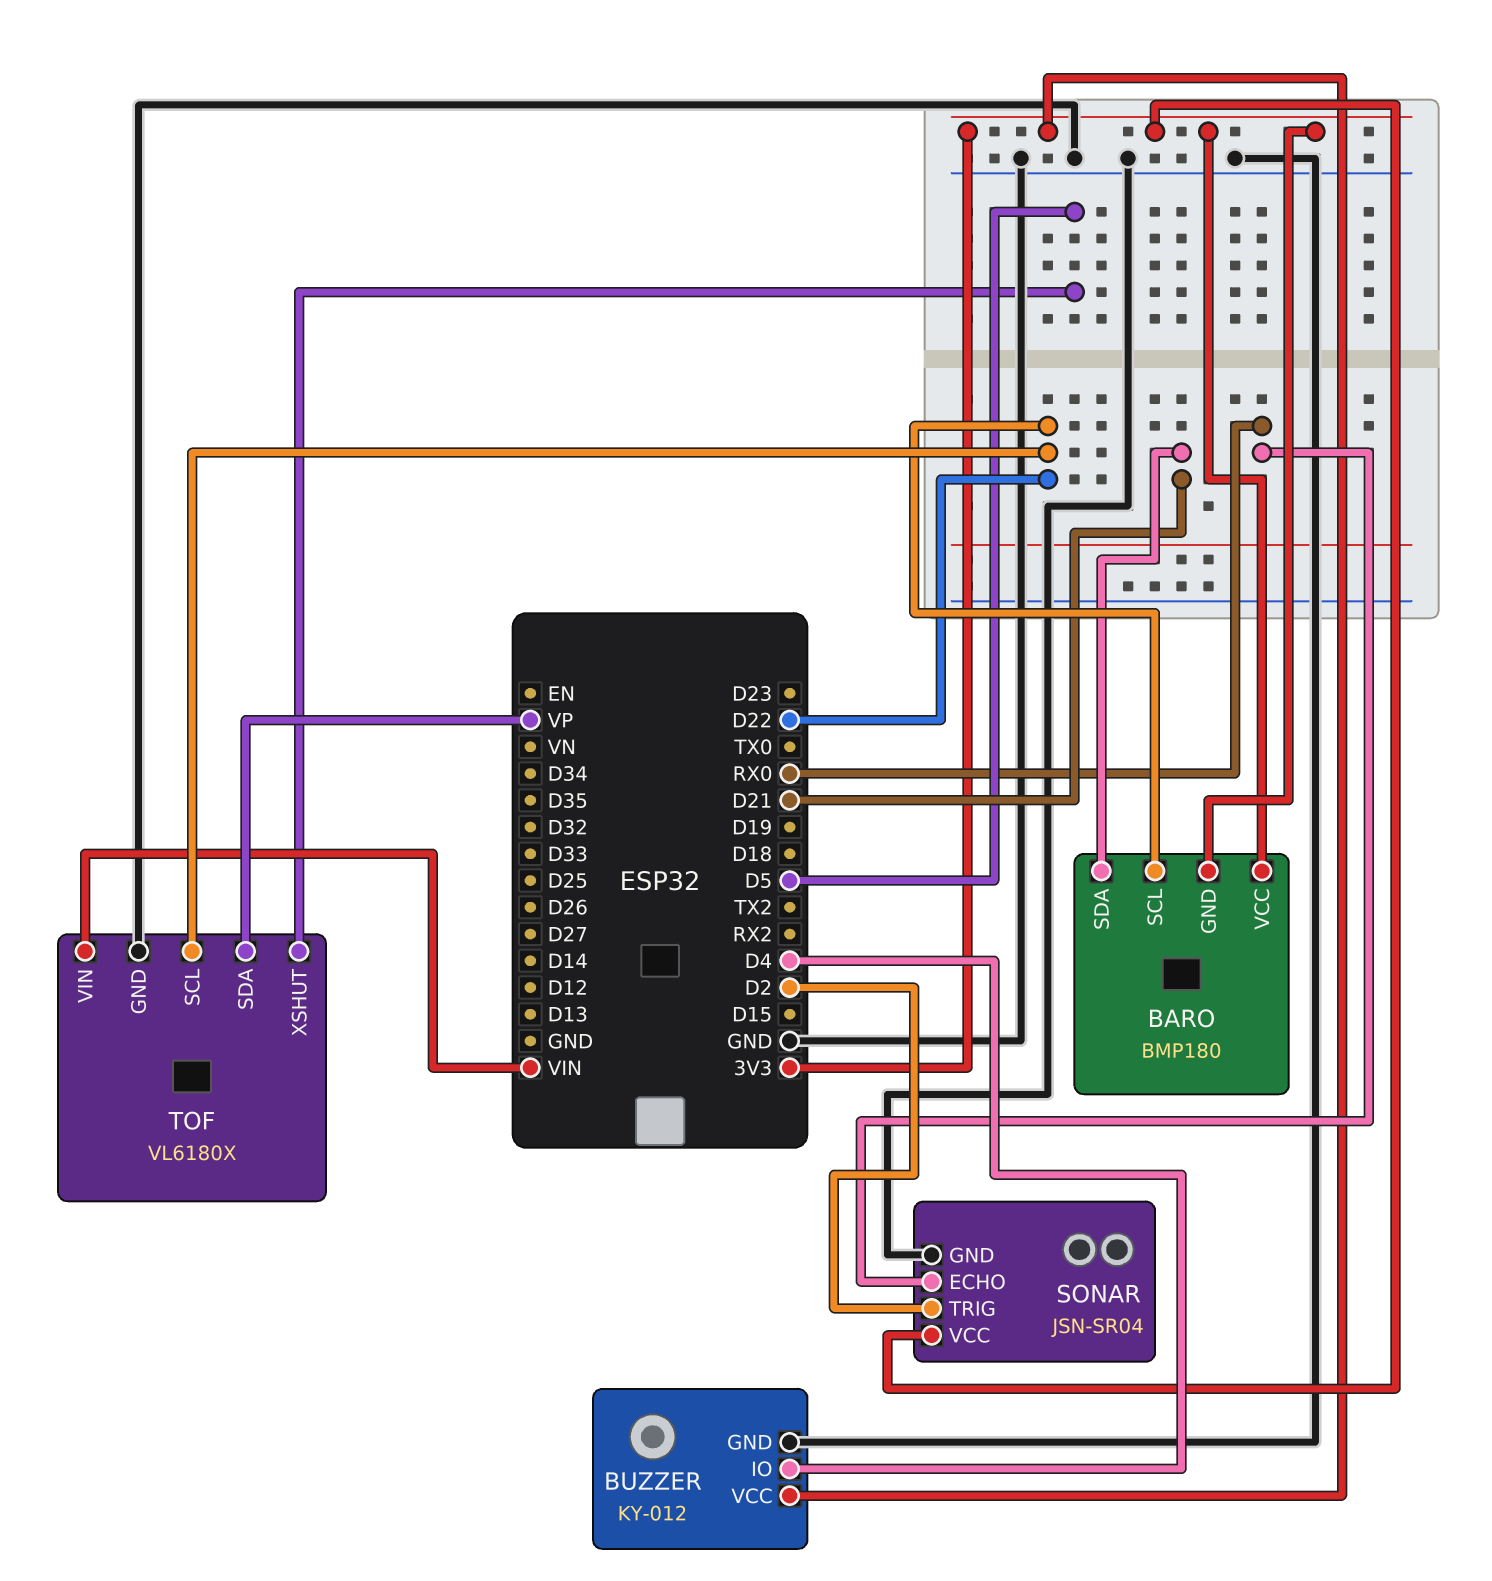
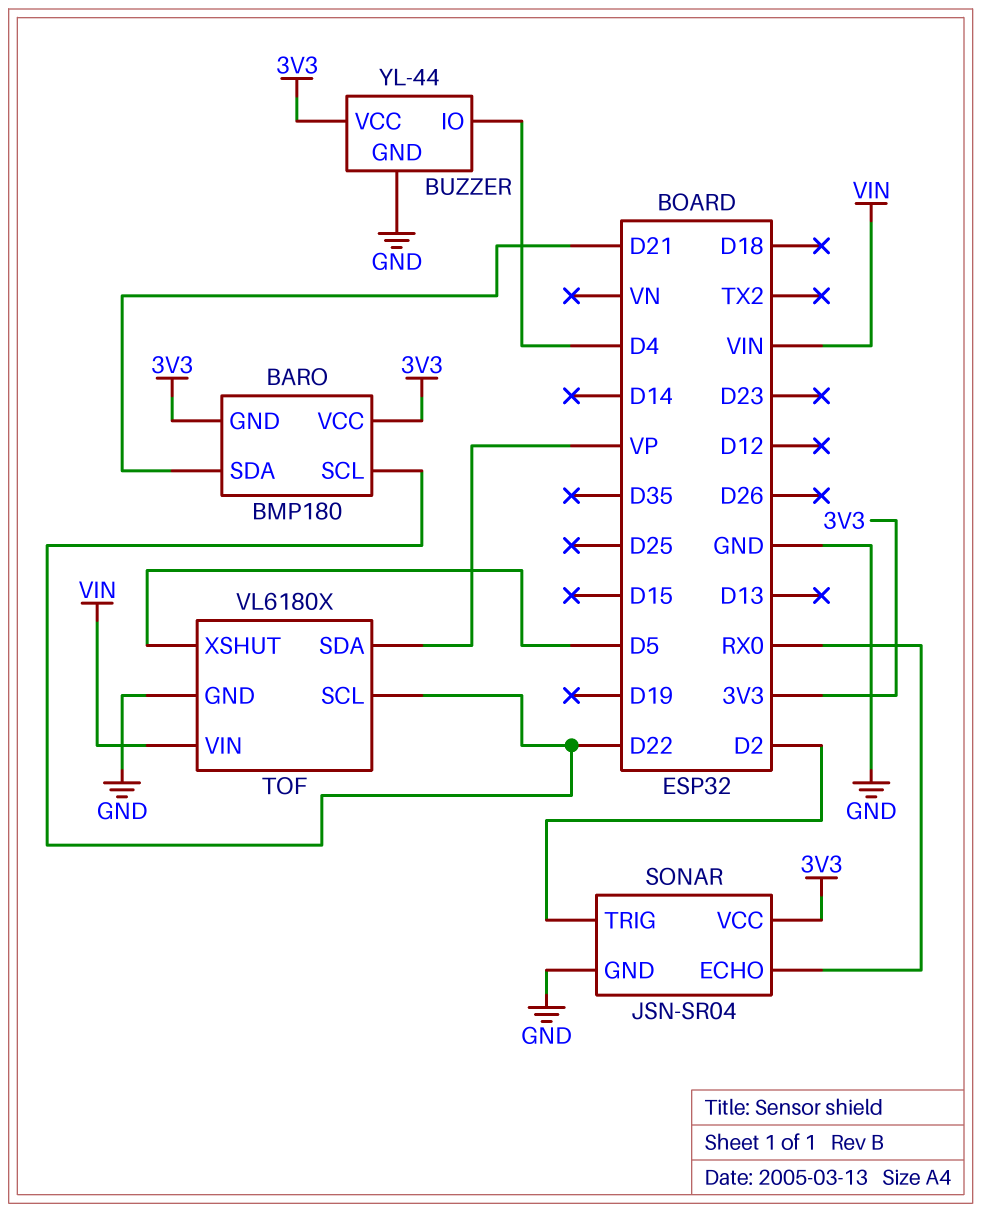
BUZZER: KY-012 -> YL-44

